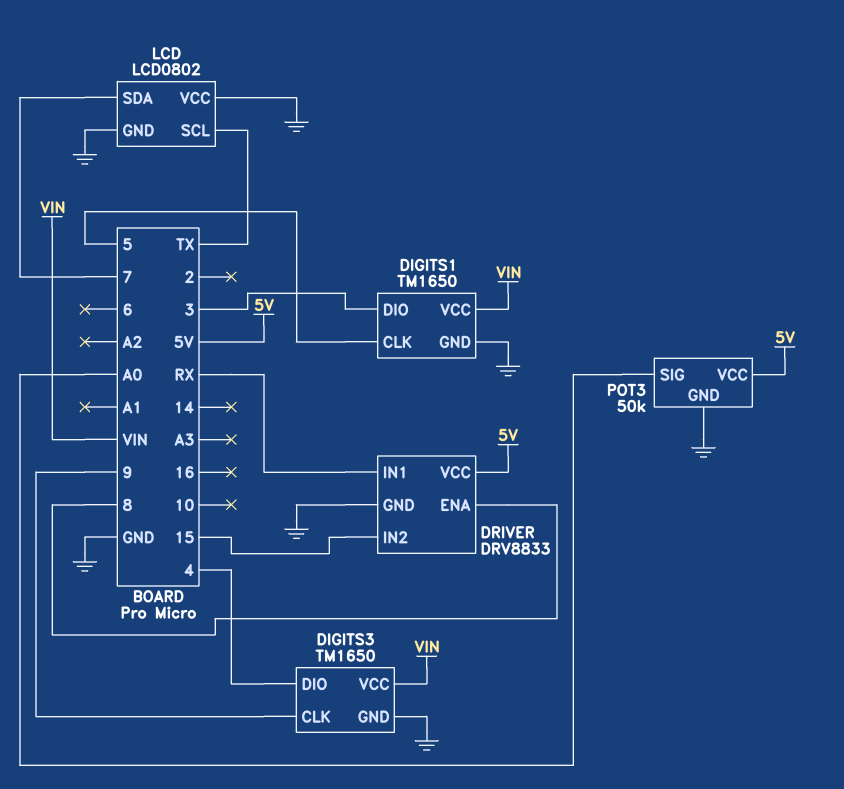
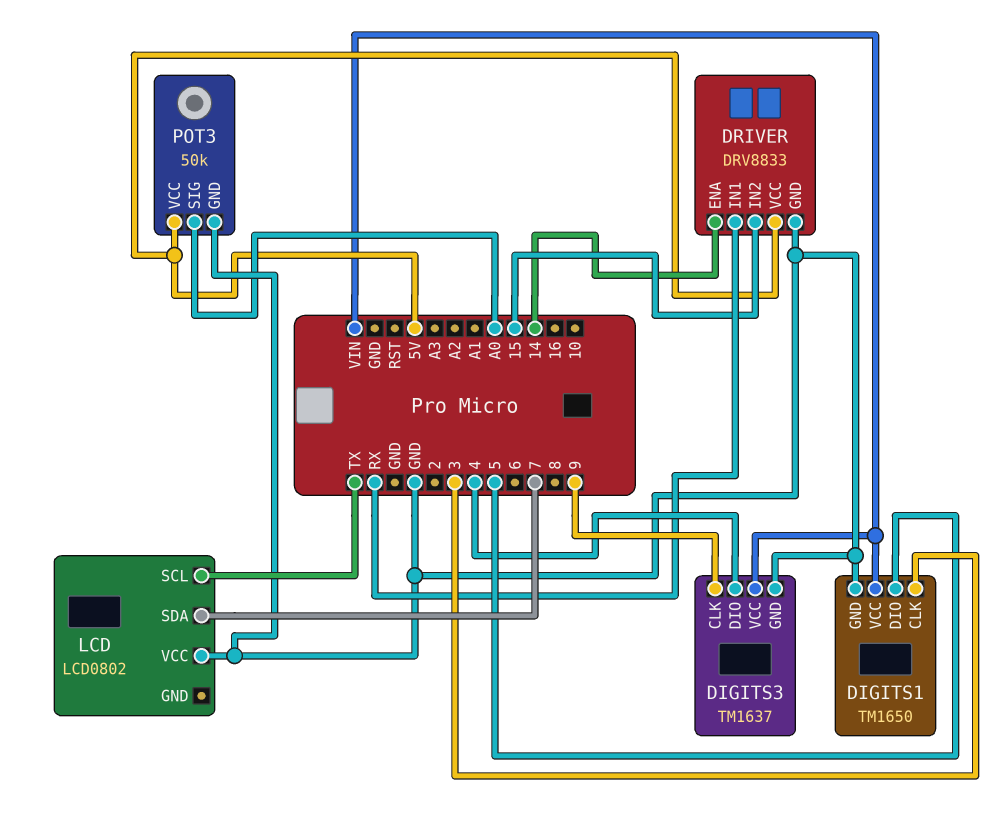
DIGITS1 pin CLK: 5 -> 3
DIGITS1 pin DIO: 3 -> 5
DIGITS3: TM1650 -> TM1637
DRIVER pin ENA: 8 -> 14
LCD pin GND: GND -> none

